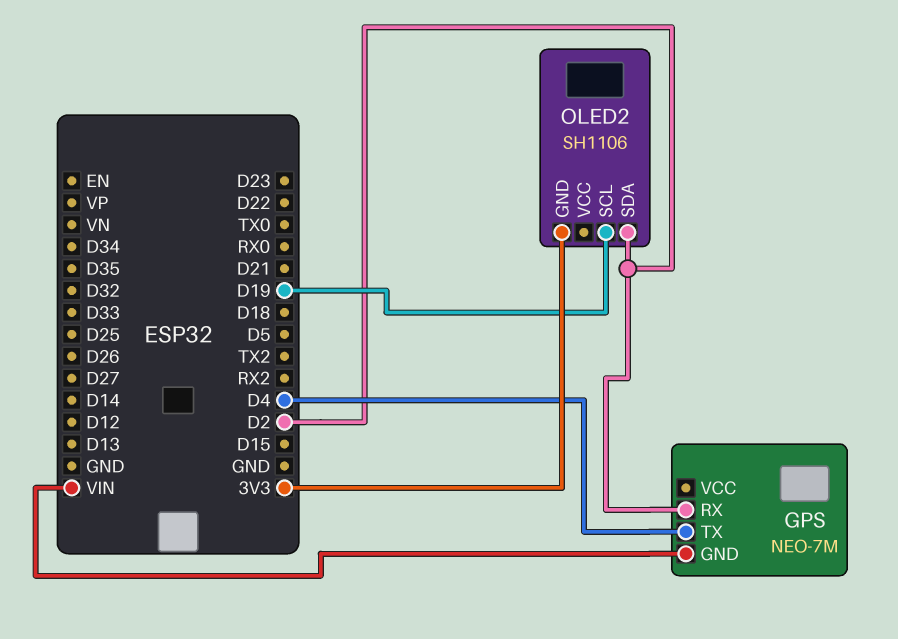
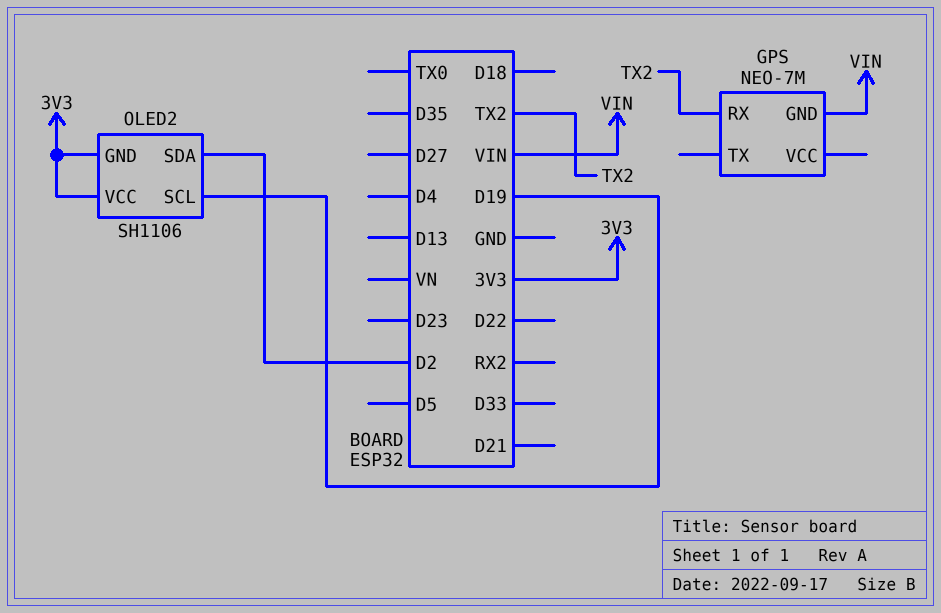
GPS pin RX: D2 -> TX2
GPS pin TX: D4 -> none
OLED2 pin VCC: none -> 3V3

